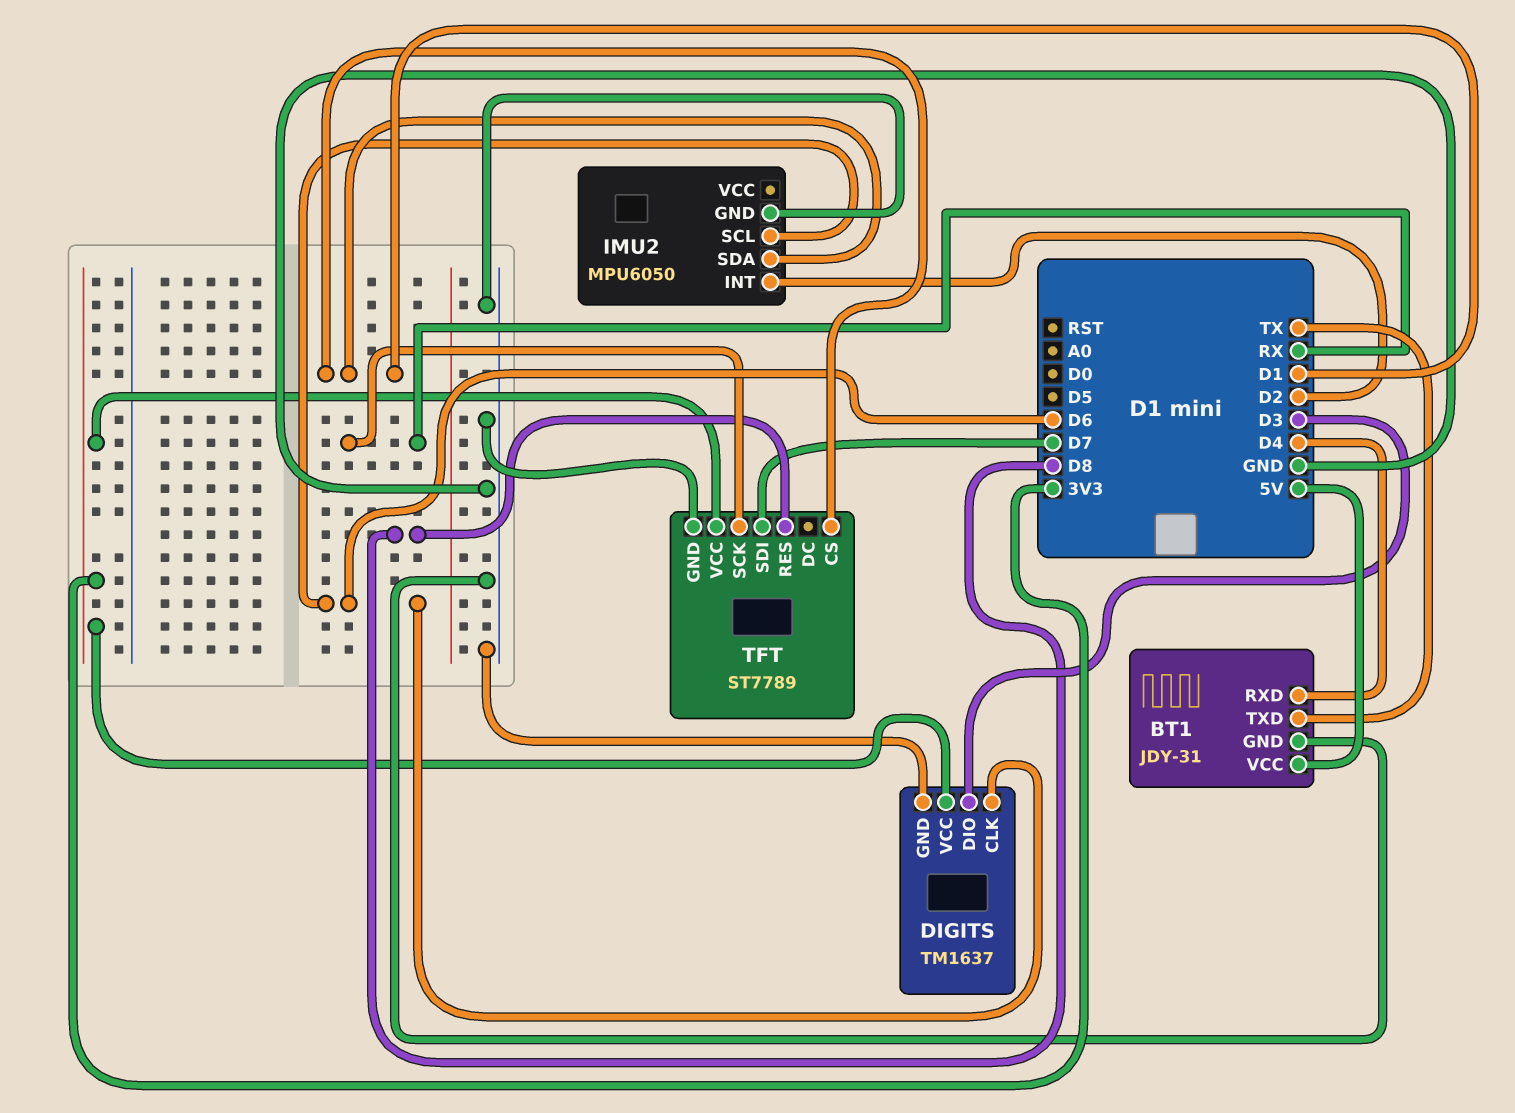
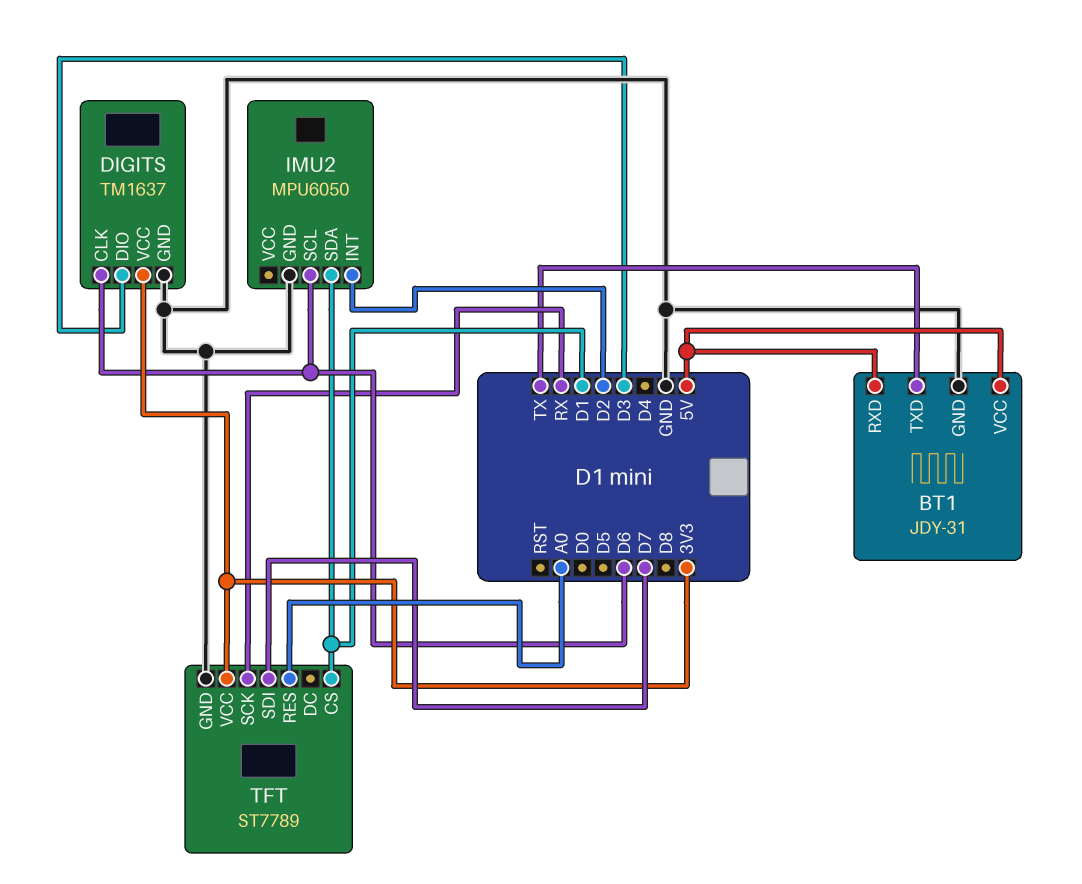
BT1 pin RXD: D4 -> 5V
TFT pin RES: D8 -> A0

